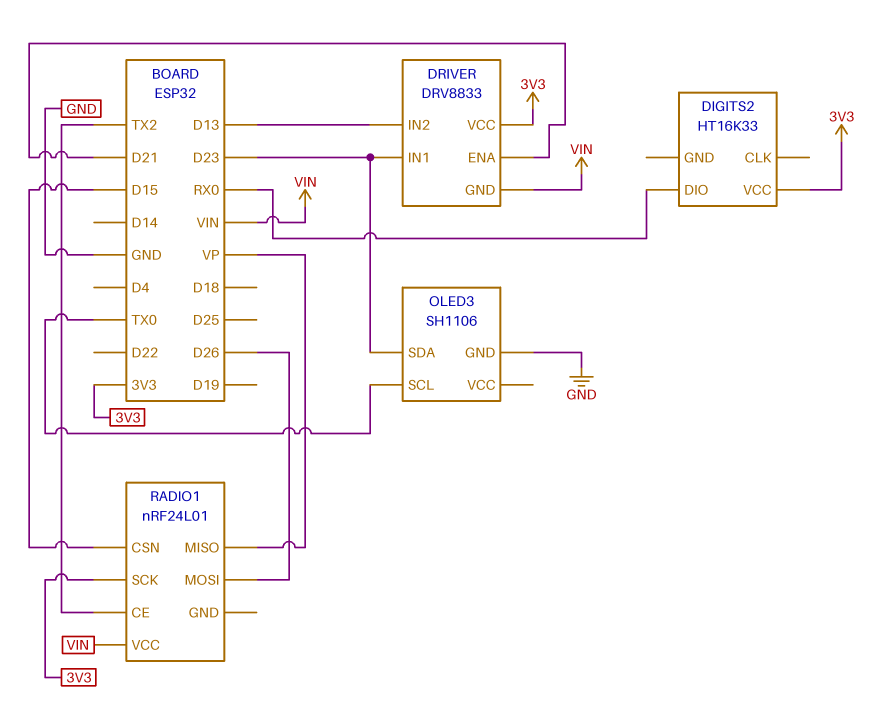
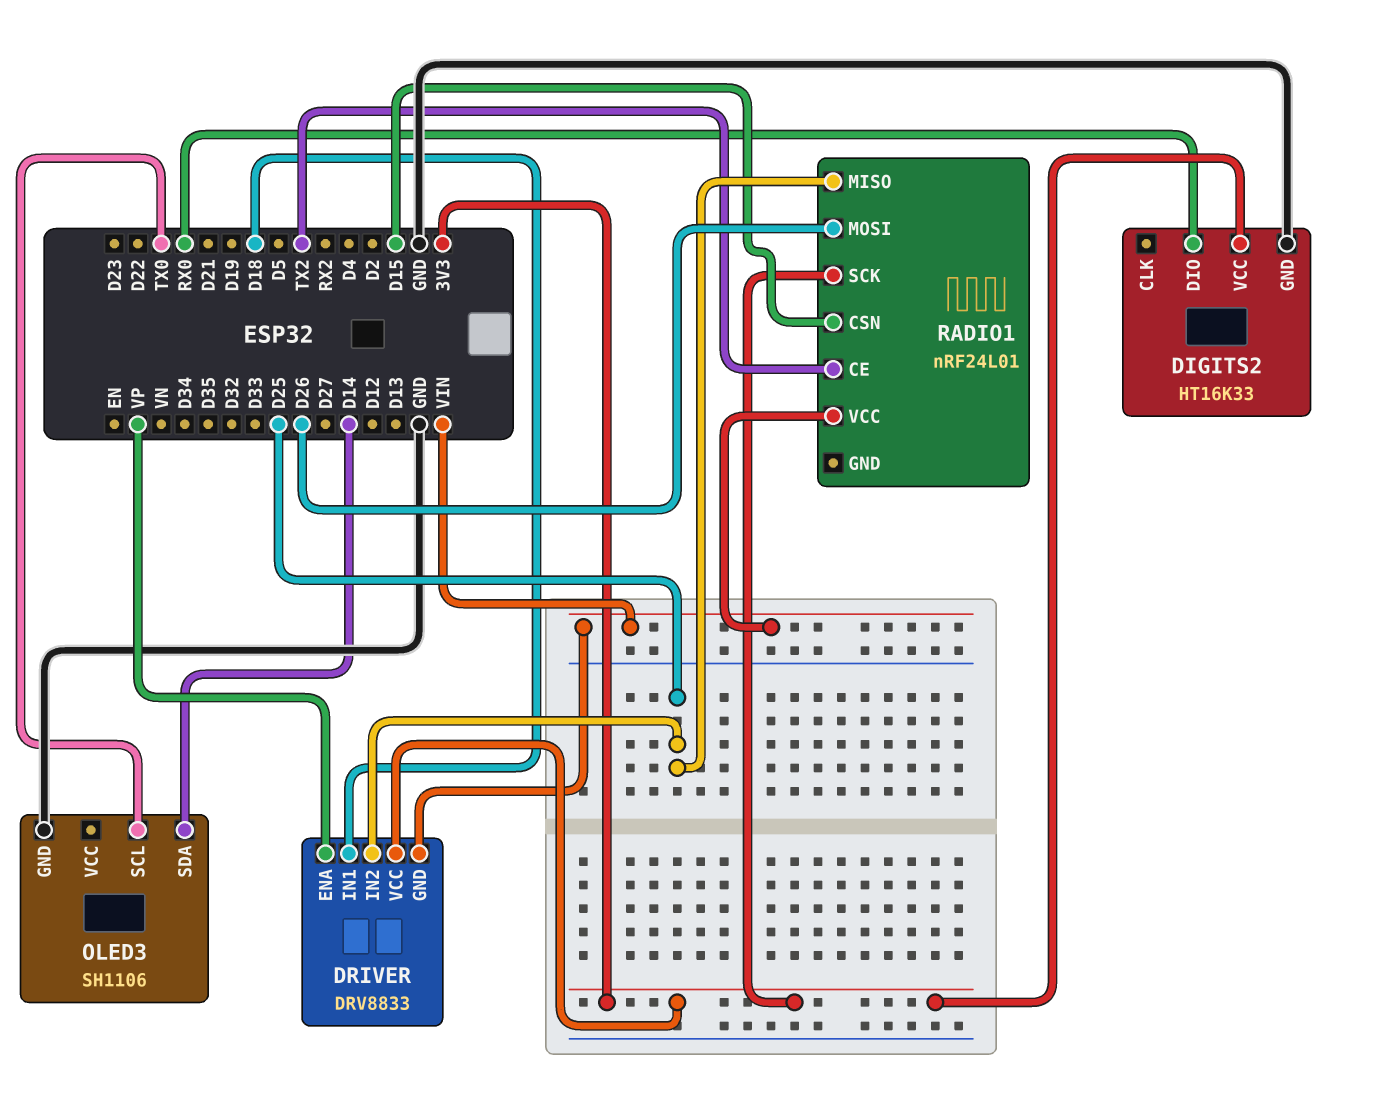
DIGITS2 pin GND: none -> GND
DRIVER pin ENA: D21 -> VP
DRIVER pin IN1: D23 -> D18
DRIVER pin IN2: D13 -> D25
OLED3 pin SDA: D23 -> D14
RADIO1 pin MISO: VP -> D25

